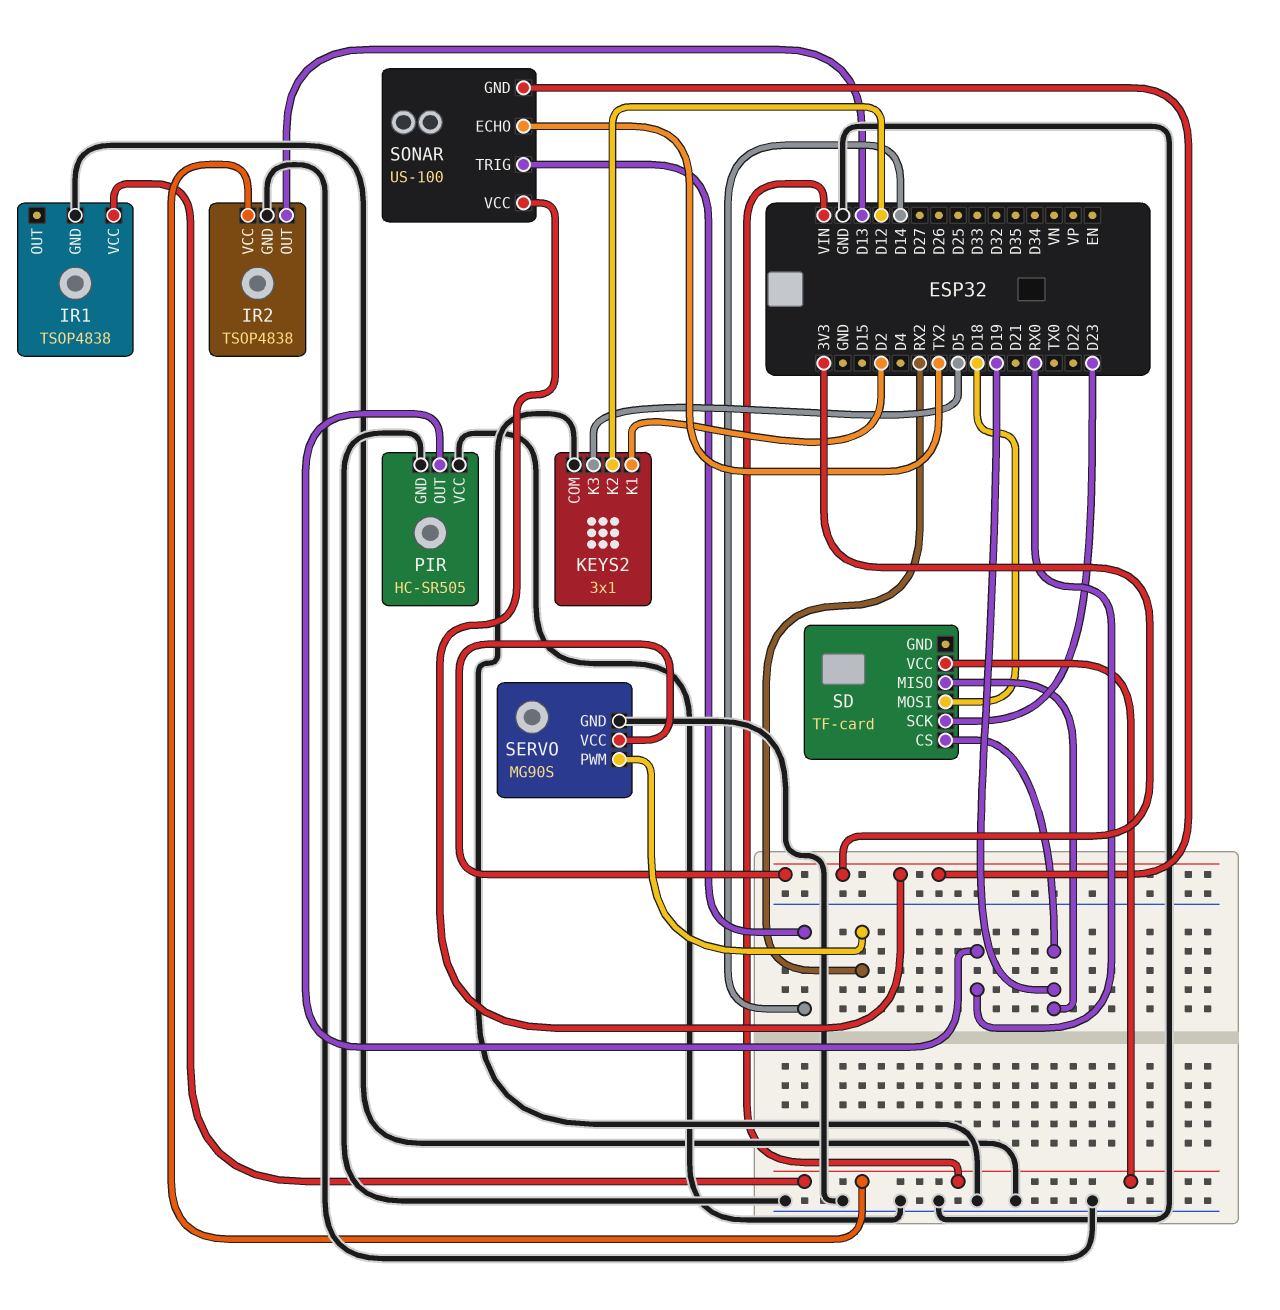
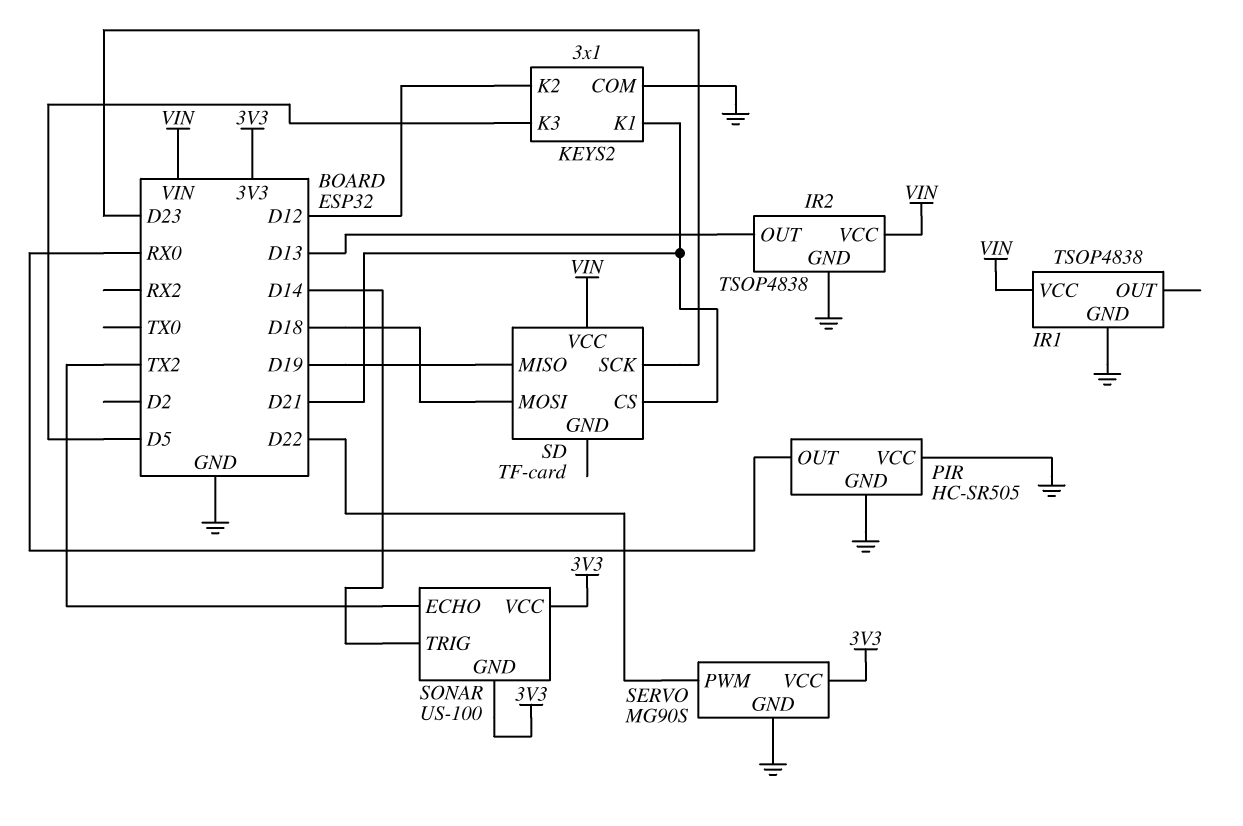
KEYS2 pin K1: D2 -> D21
SD pin CS: D19 -> D21
SERVO pin PWM: RX2 -> D22

